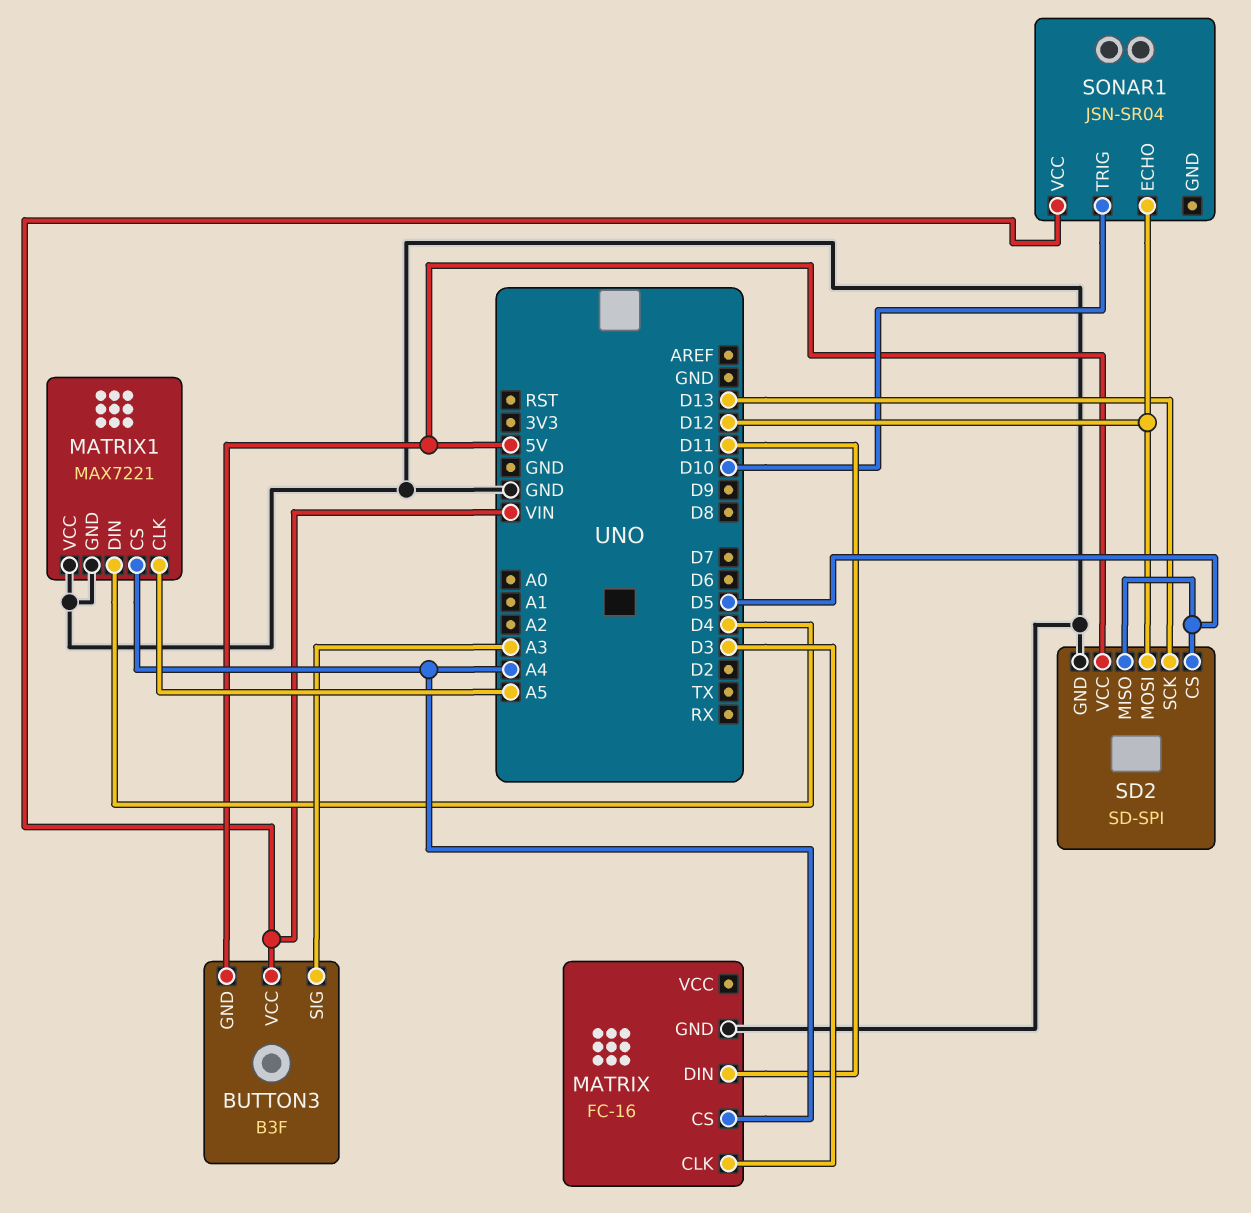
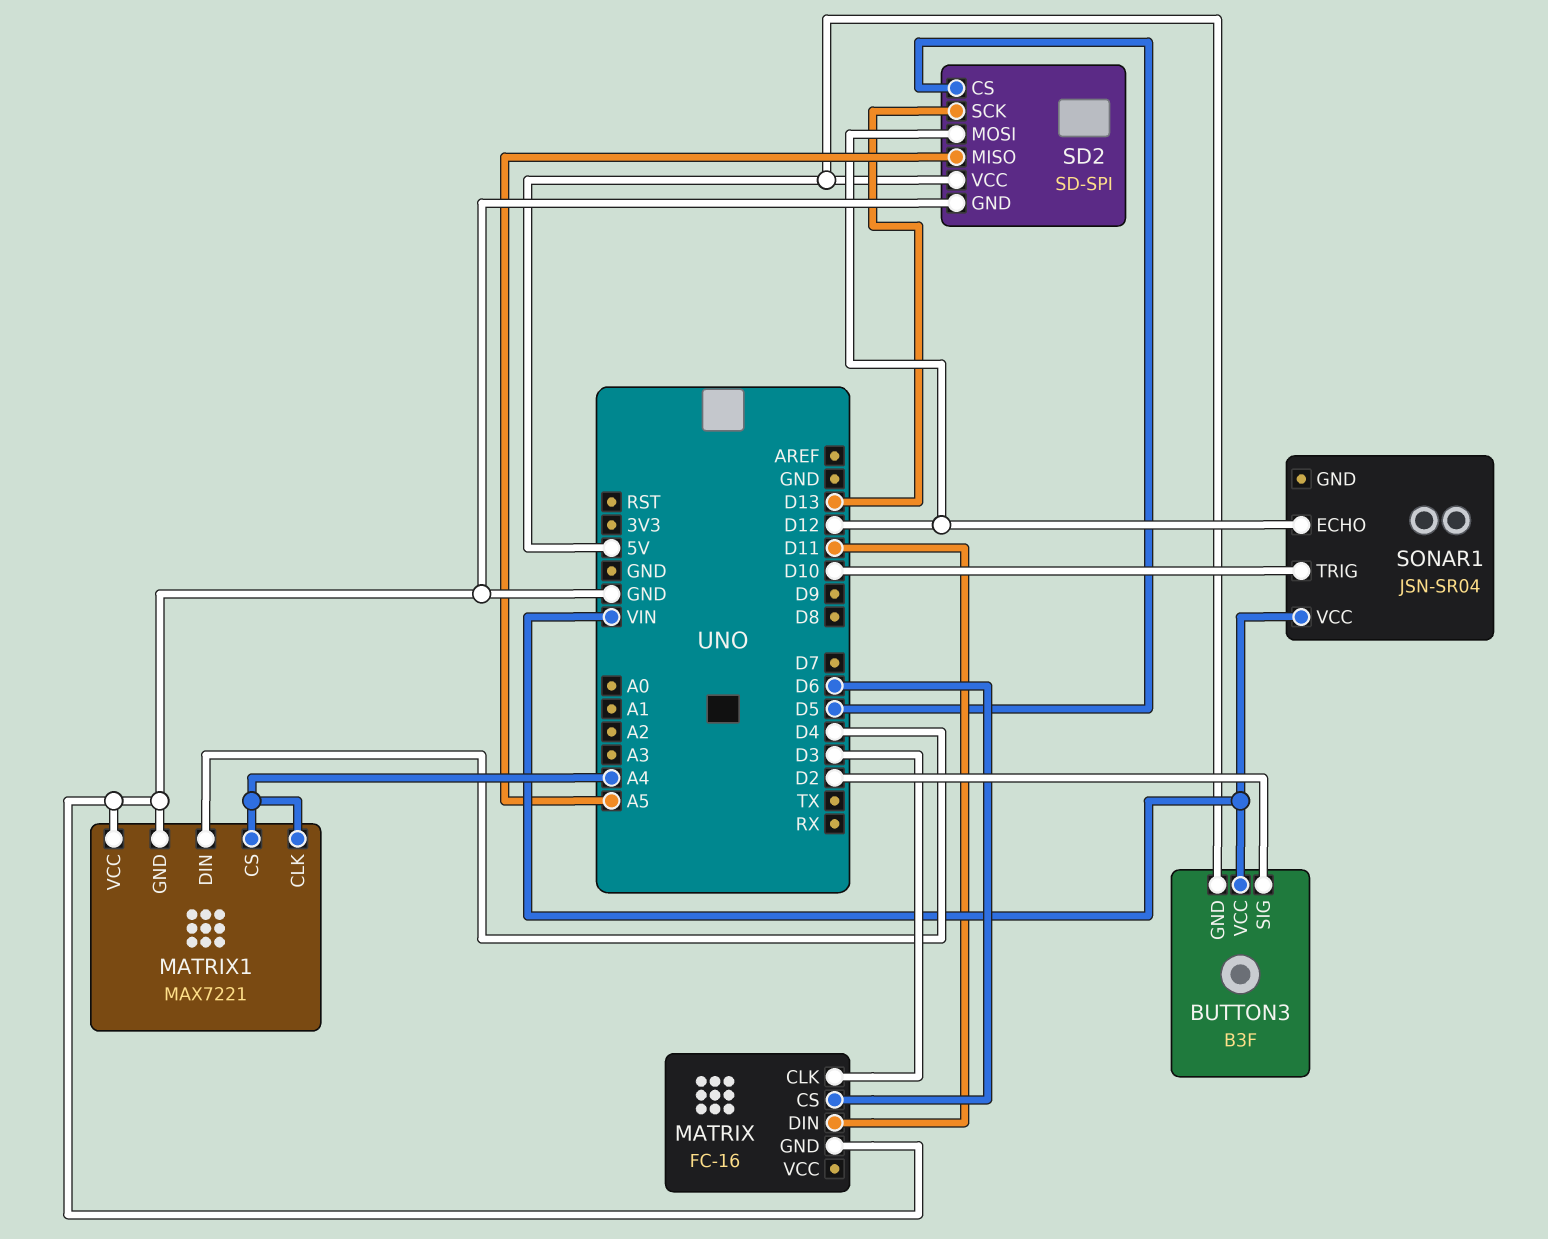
BUTTON3 pin SIG: A3 -> D2
MATRIX pin CS: A4 -> D6
MATRIX1 pin CLK: A5 -> A4
SD2 pin MISO: D5 -> A5

